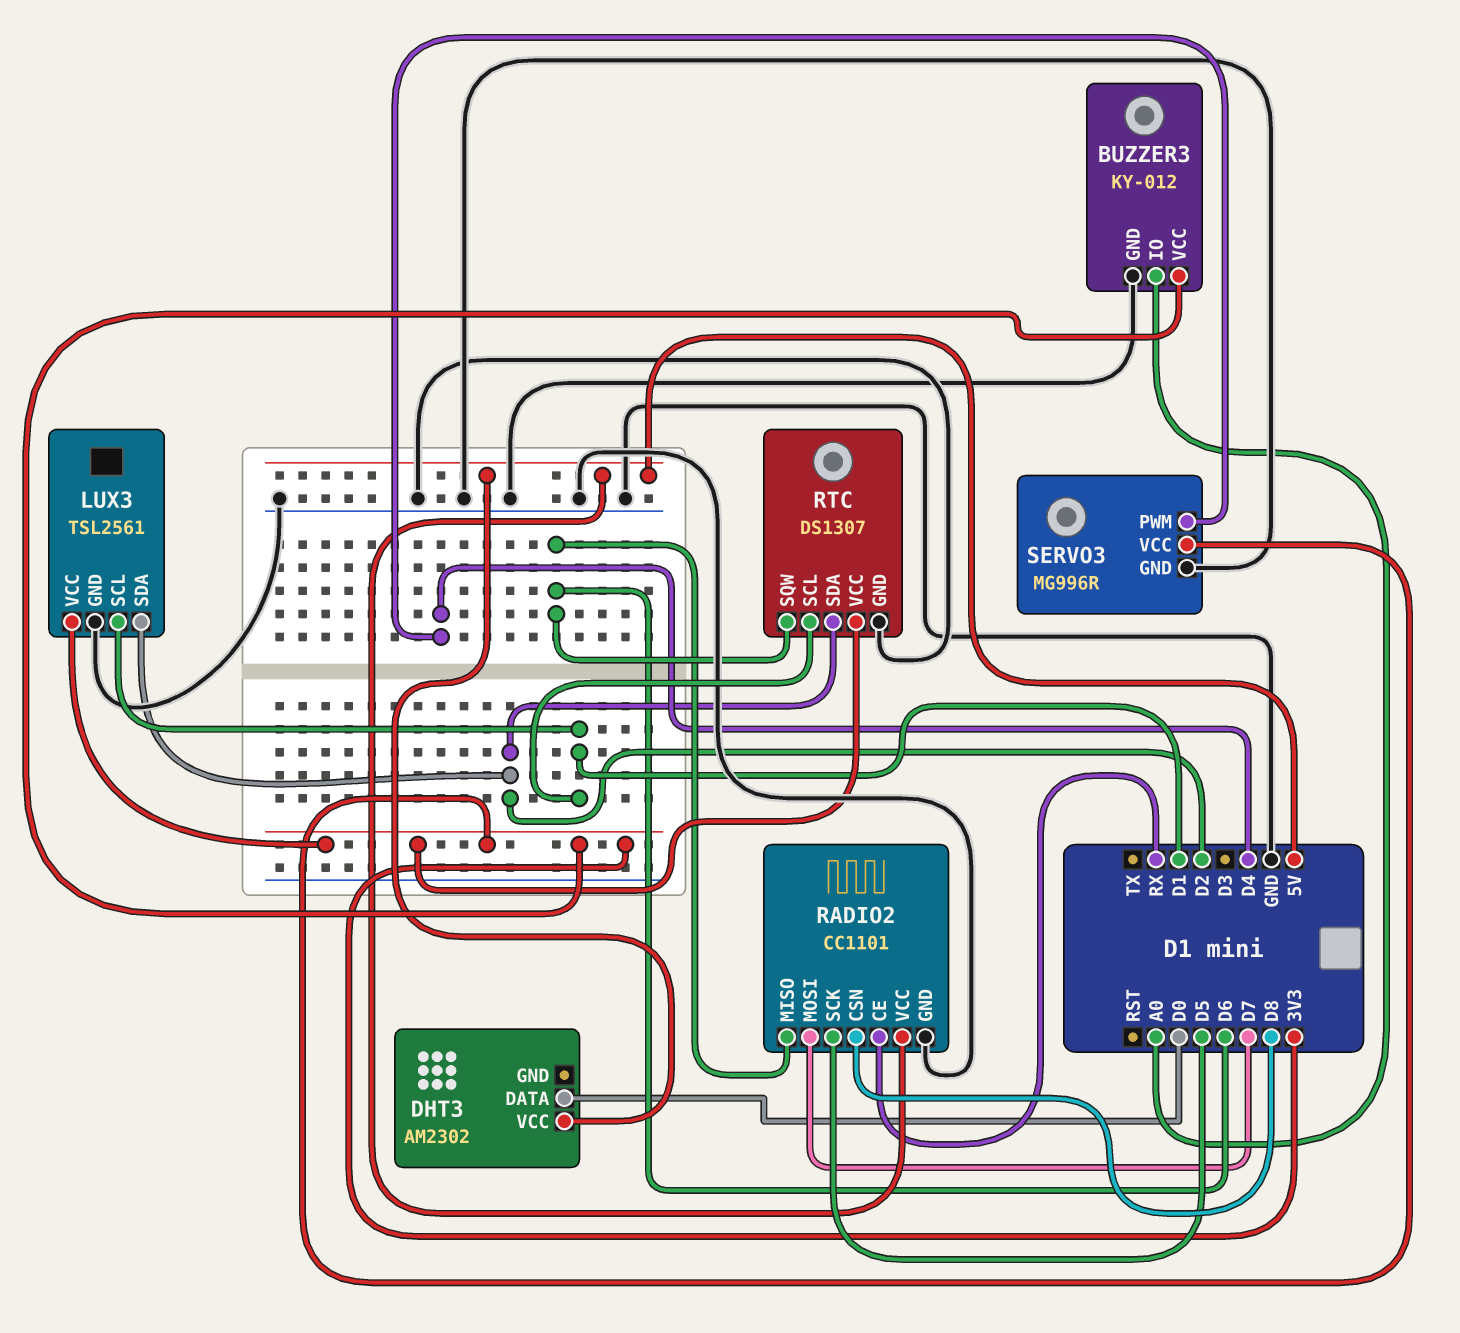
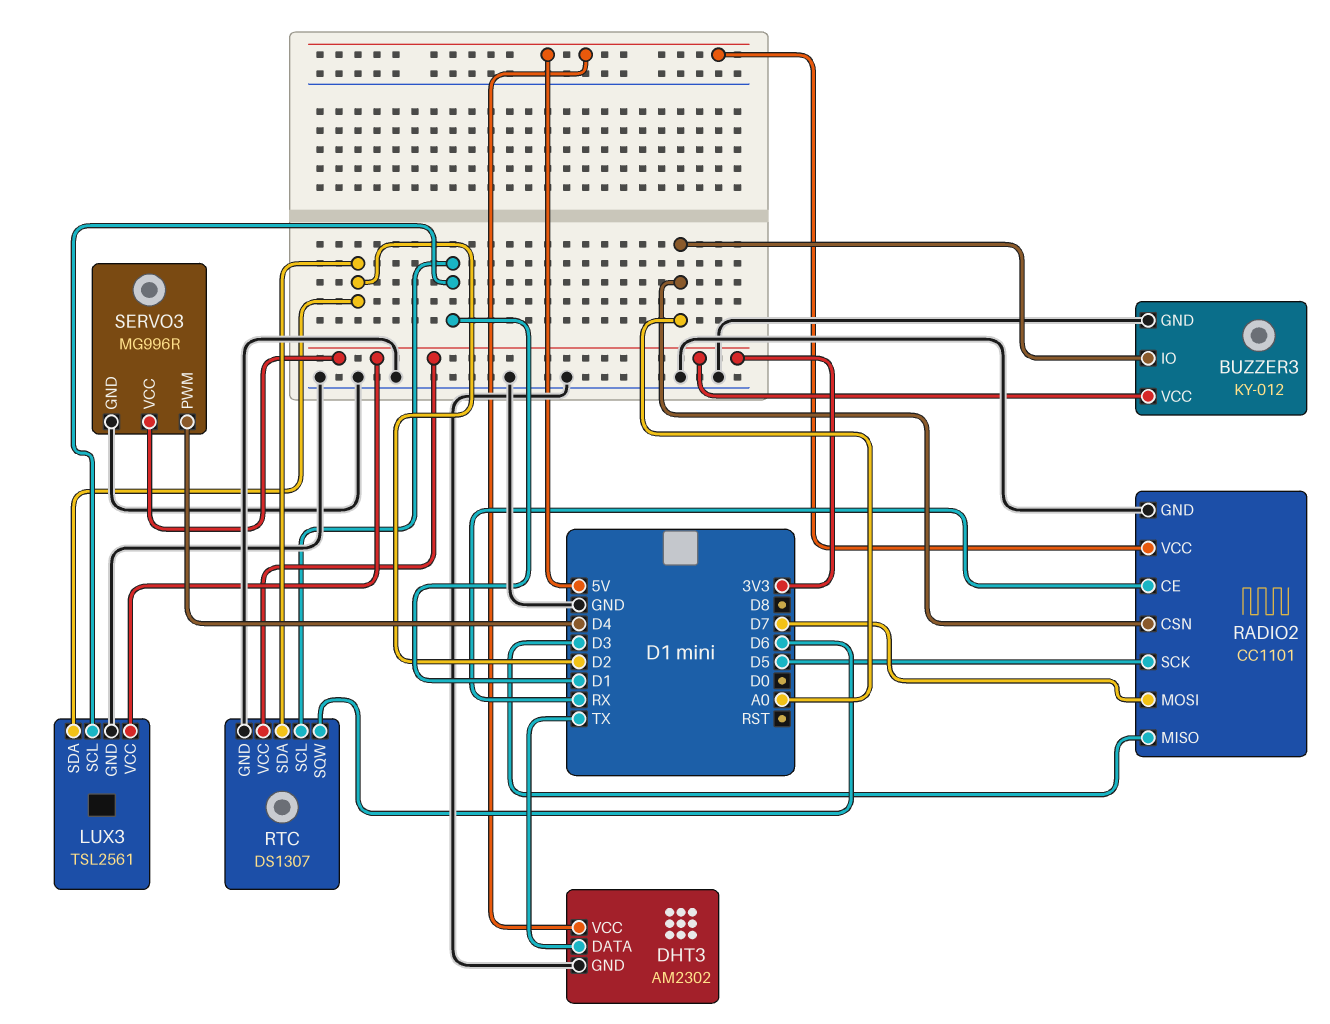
DHT3 pin DATA: D0 -> TX
DHT3 pin GND: none -> GND
RADIO2 pin CSN: D8 -> A0
RADIO2 pin MISO: D6 -> D3

